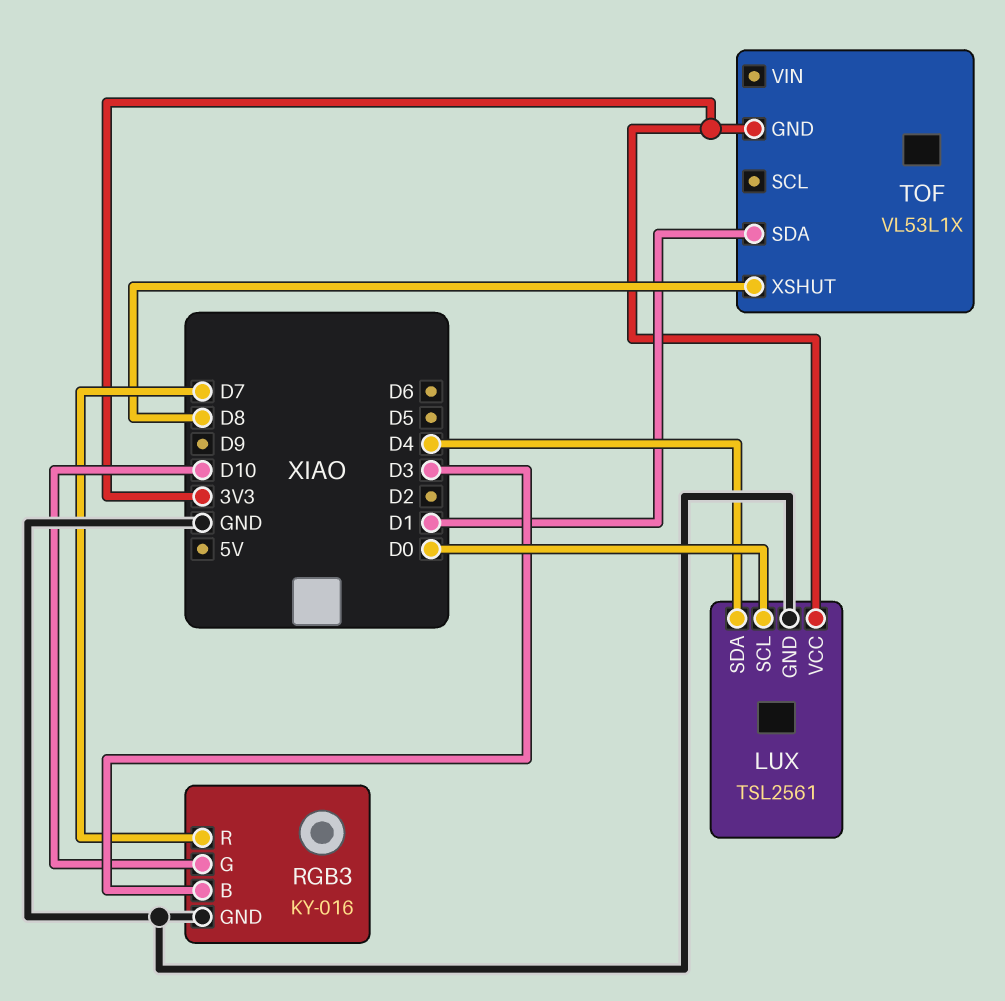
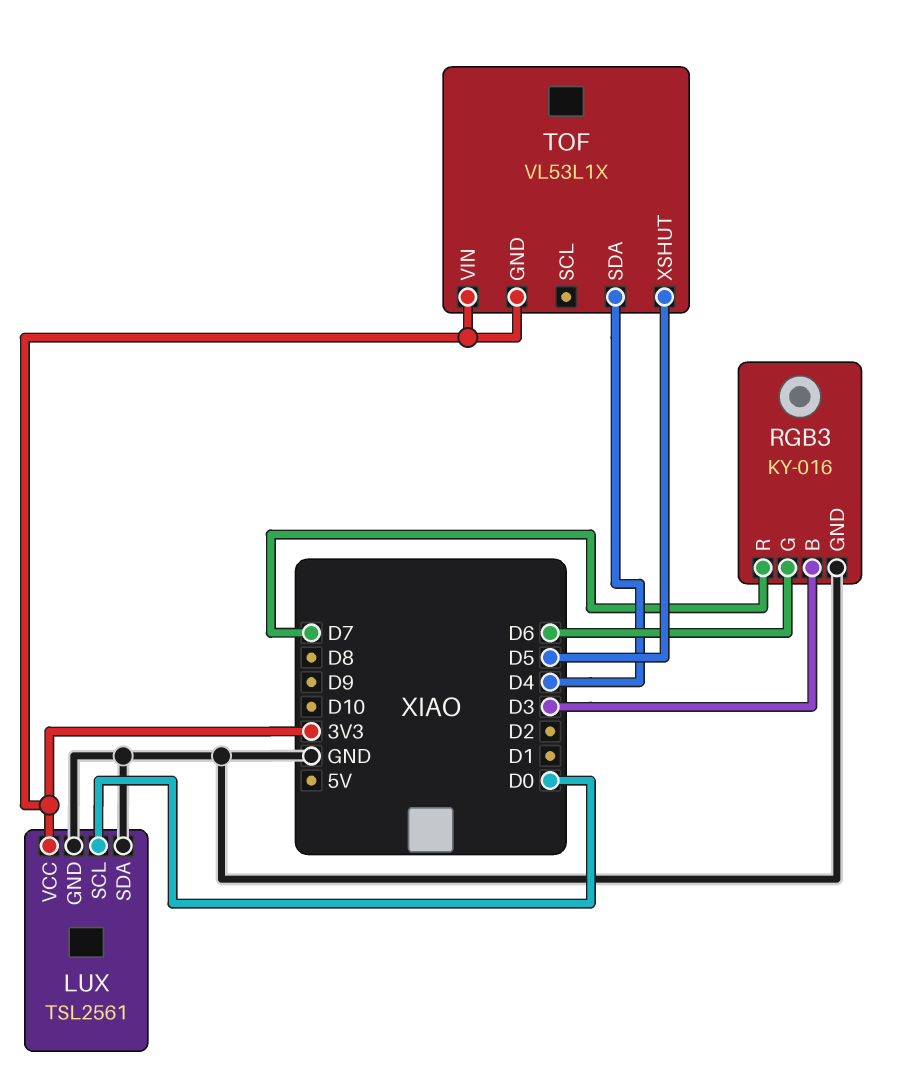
LUX pin SDA: D4 -> GND
RGB3 pin G: D10 -> D6
TOF pin SDA: D1 -> D4
TOF pin VIN: none -> 3V3
TOF pin XSHUT: D8 -> D5

